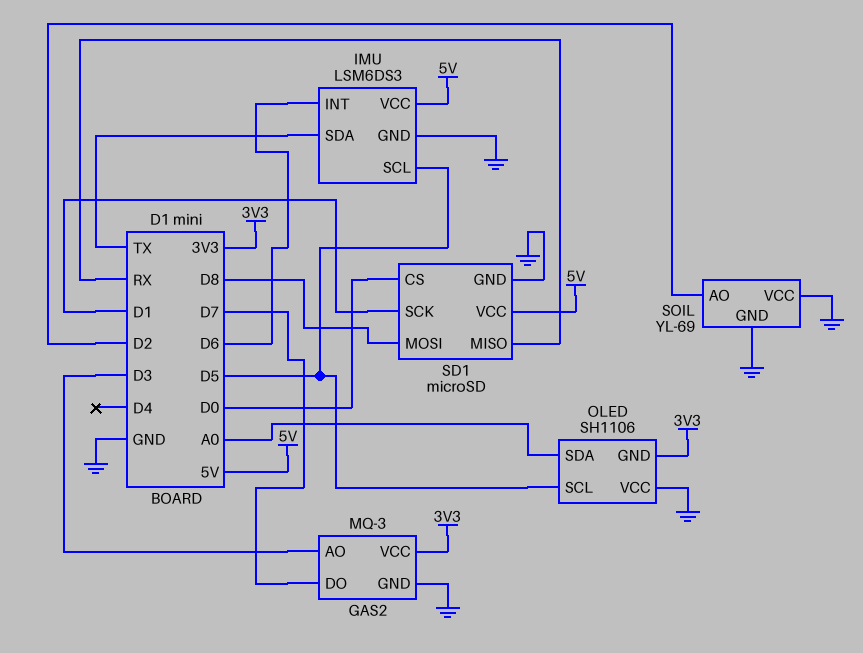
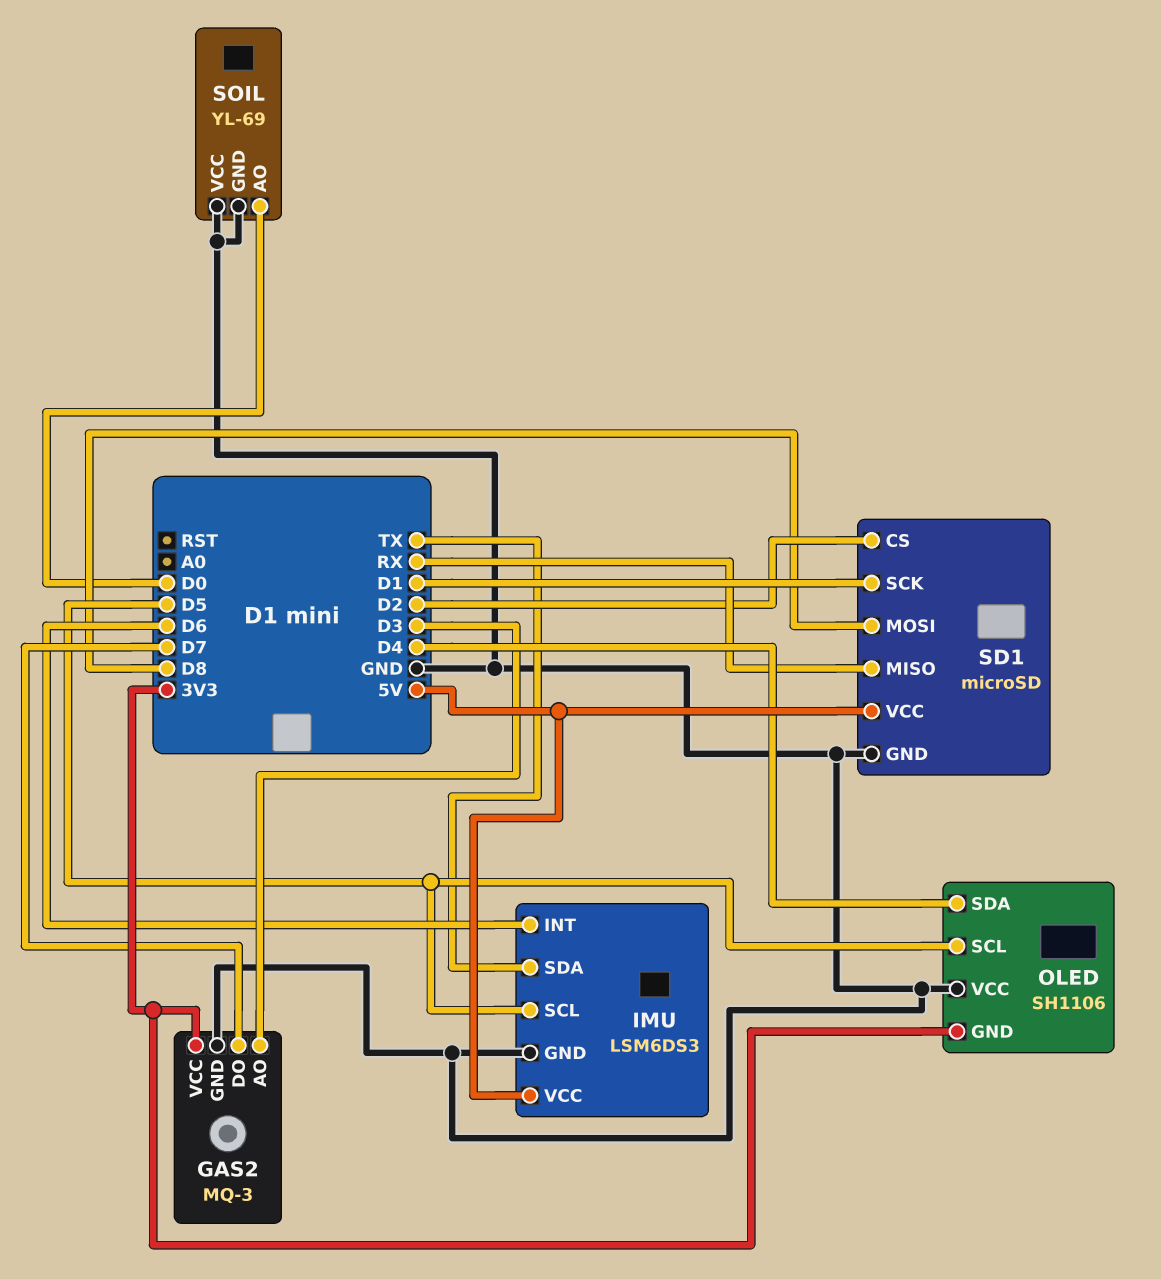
OLED pin SDA: A0 -> D4
SD1 pin CS: D0 -> D2
SOIL pin AO: D2 -> D0

